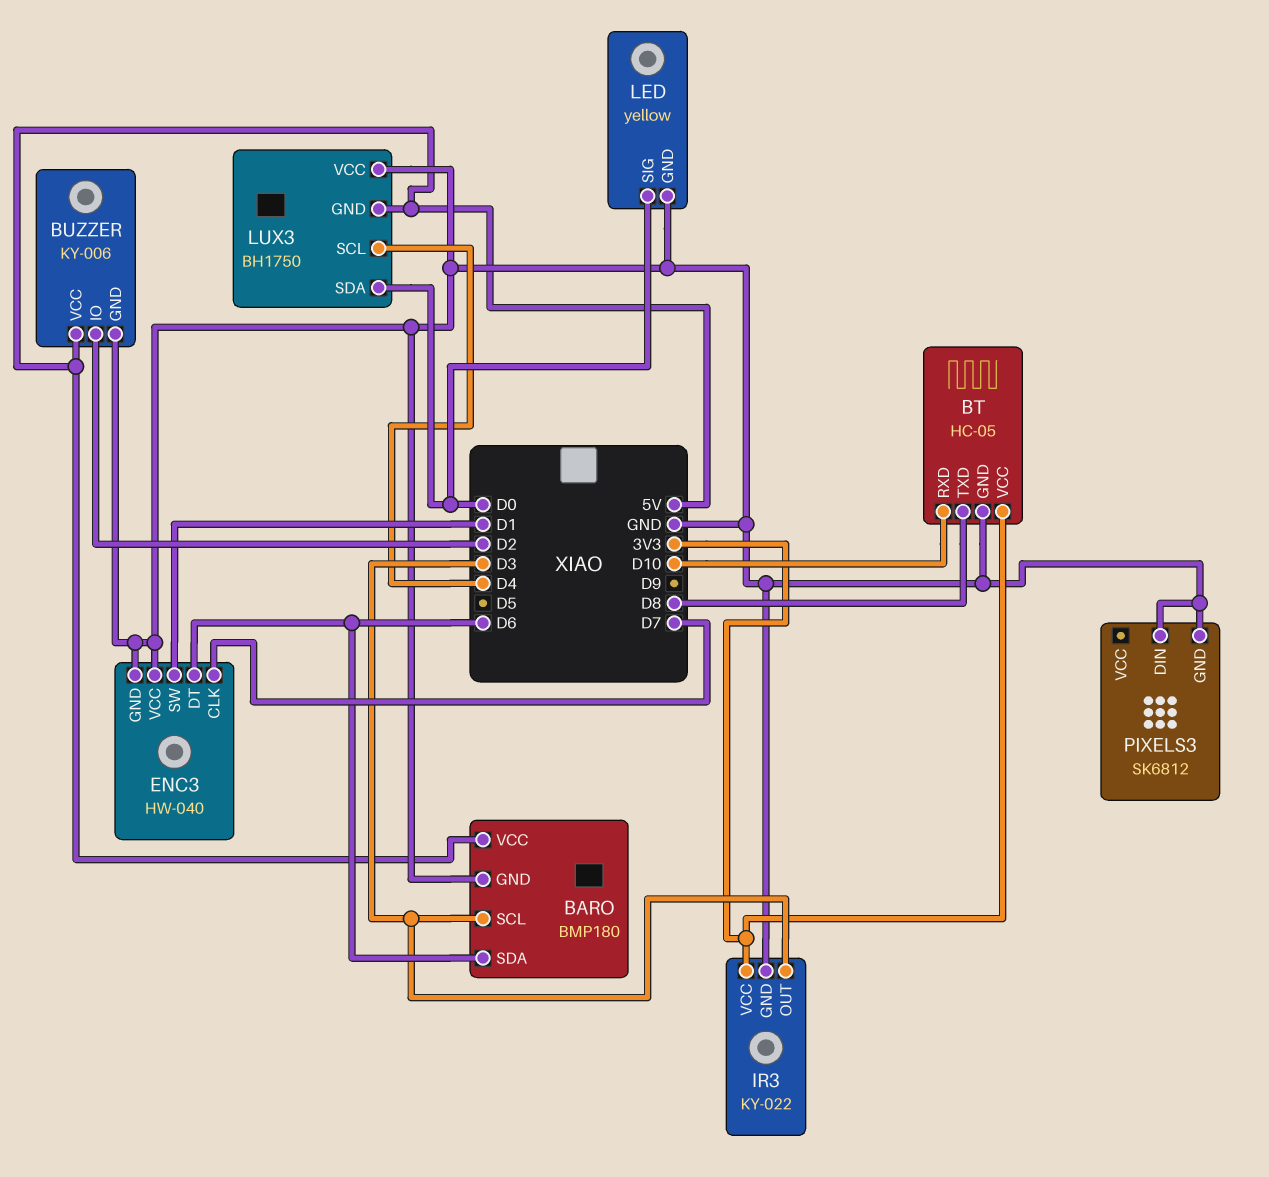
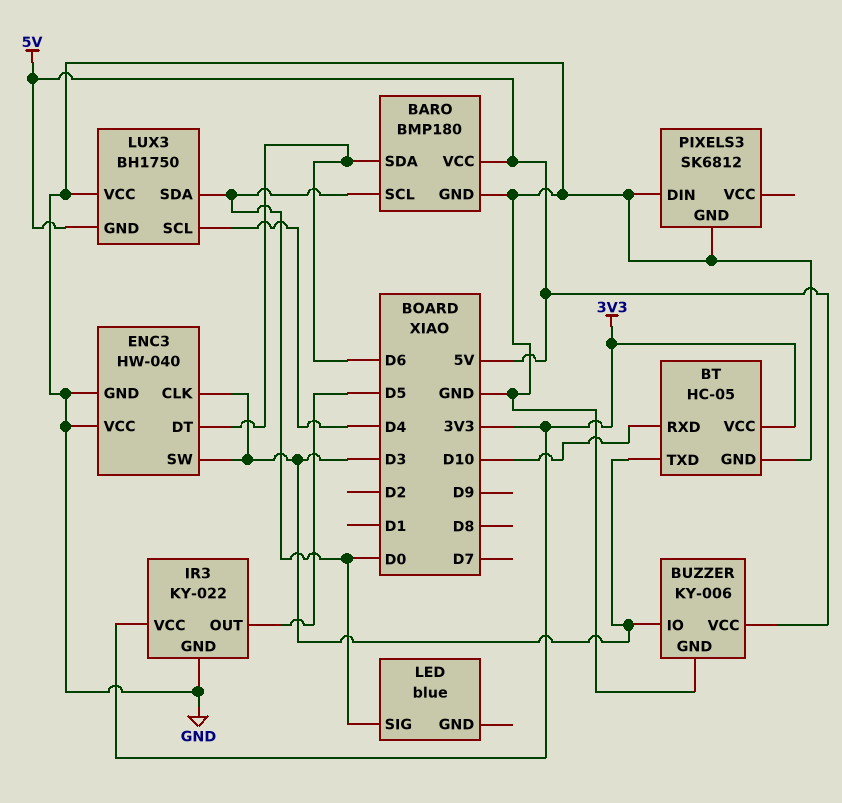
BARO pin SCL: D3 -> D0
BT pin TXD: D8 -> D3
BUZZER pin IO: D2 -> D3
ENC3 pin CLK: D7 -> D3
ENC3 pin SW: D1 -> D3
IR3 pin OUT: D3 -> D5
LED: yellow -> blue
LED pin GND: GND -> none

